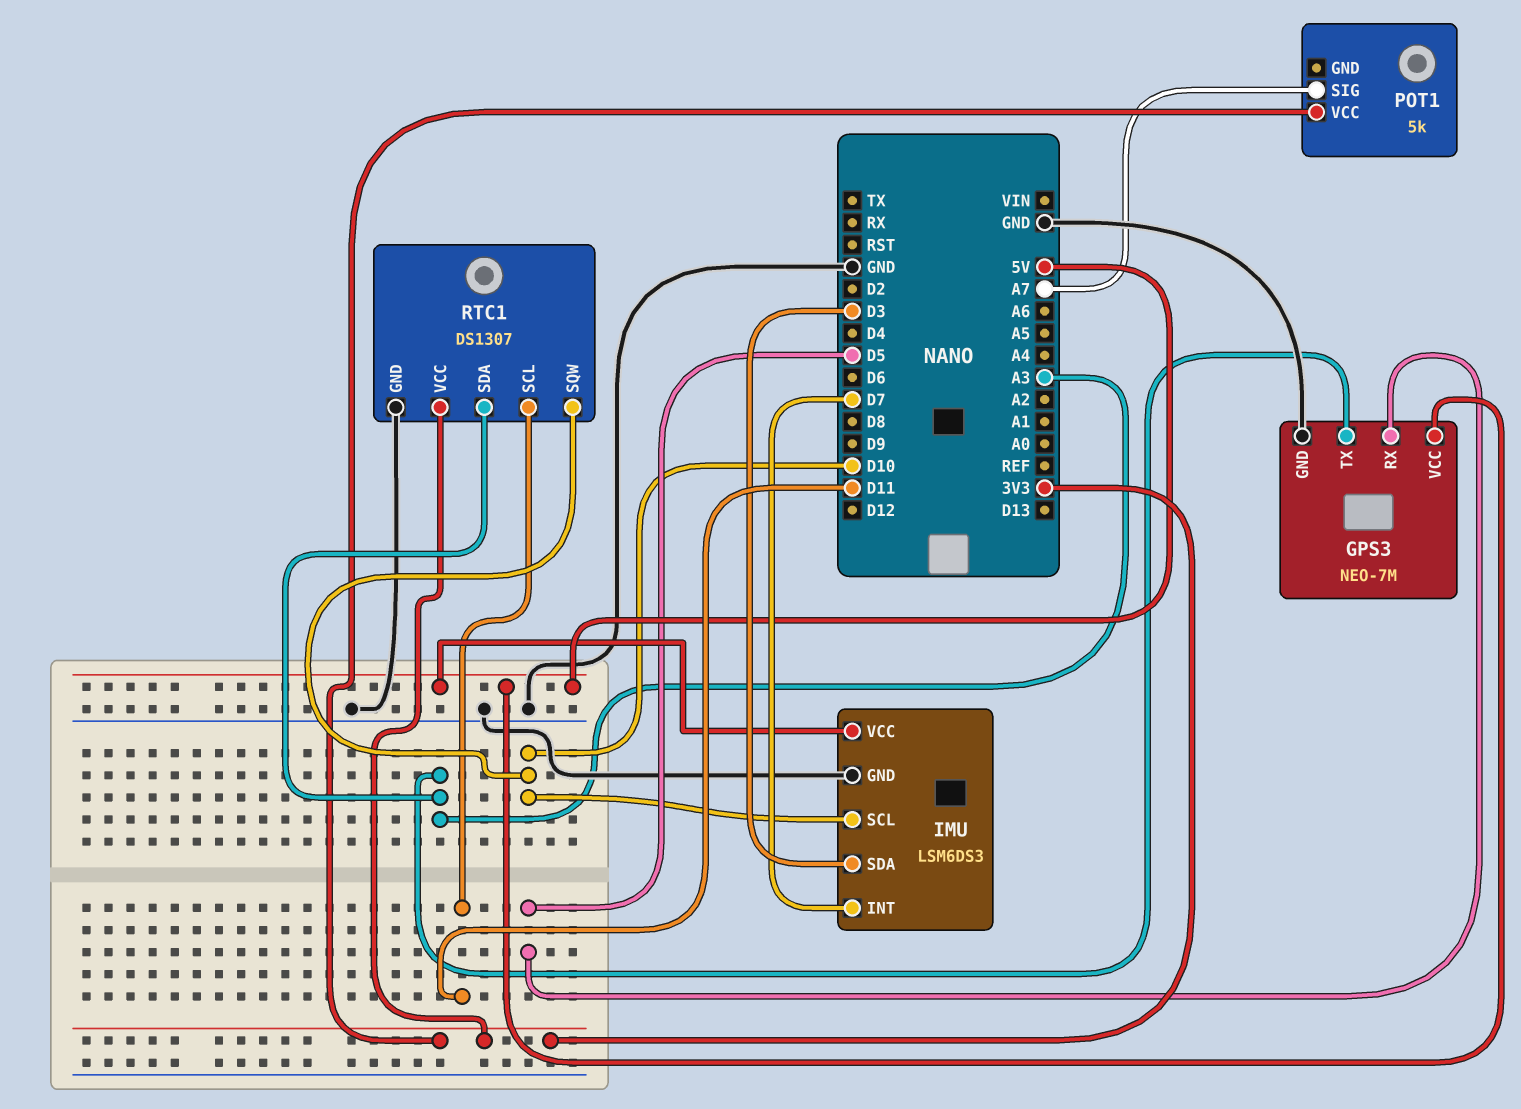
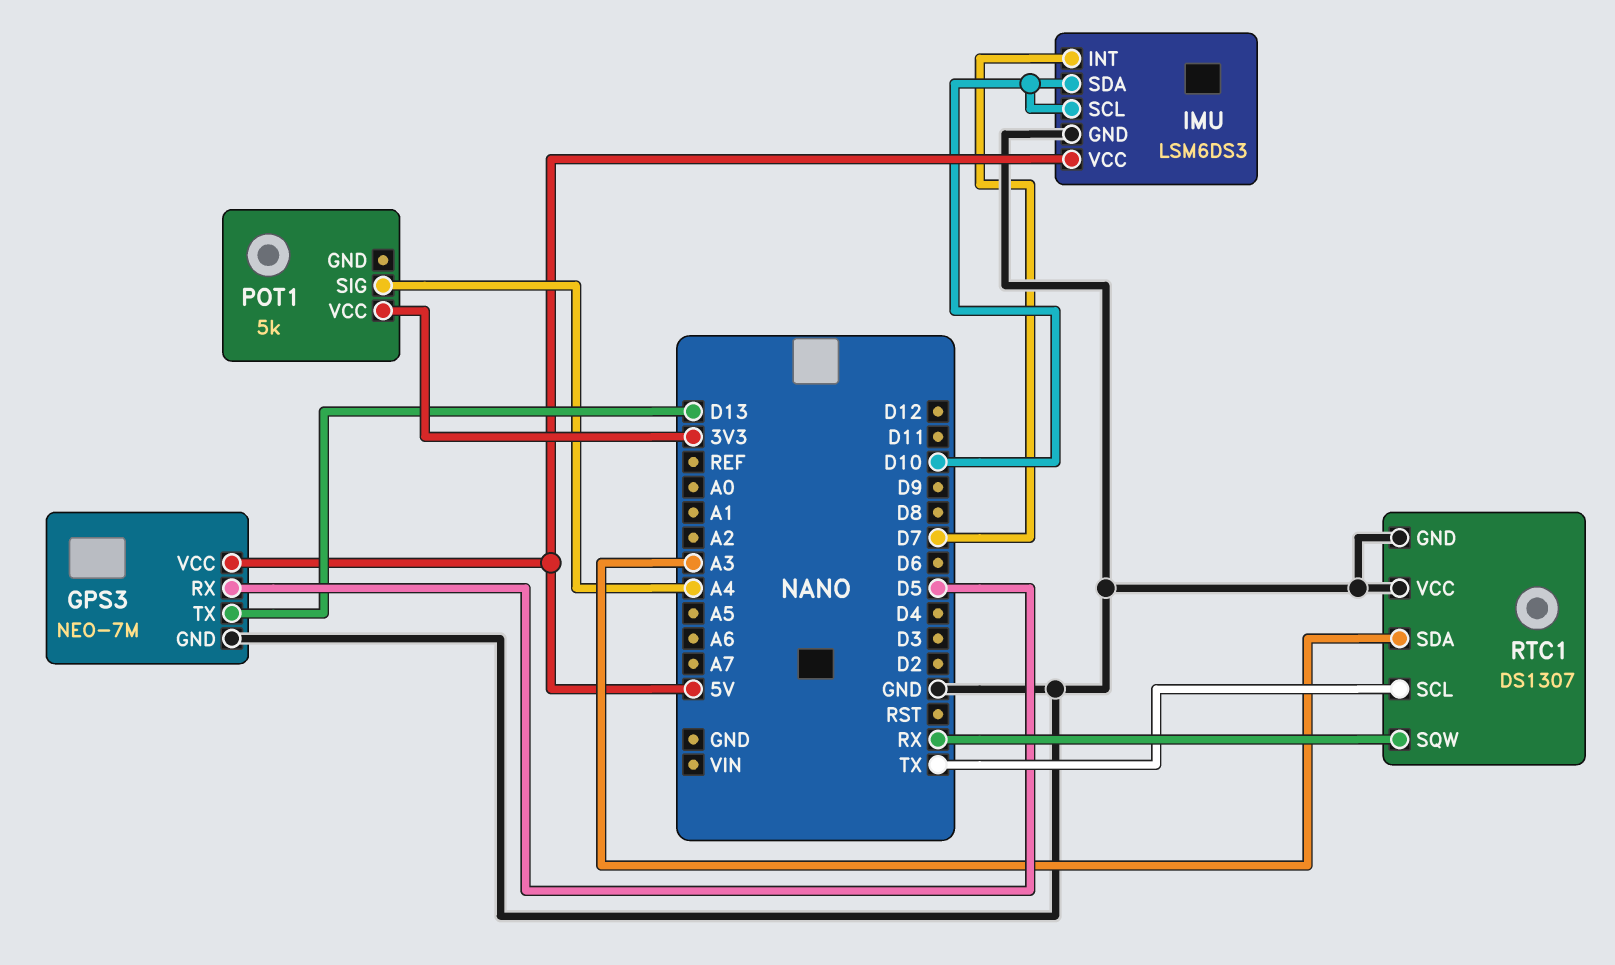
GPS3 pin TX: A3 -> D13
IMU pin SDA: D3 -> D10
POT1 pin SIG: A7 -> A4
RTC1 pin SCL: D11 -> TX
RTC1 pin SQW: D10 -> RX
RTC1 pin VCC: 3V3 -> GND

